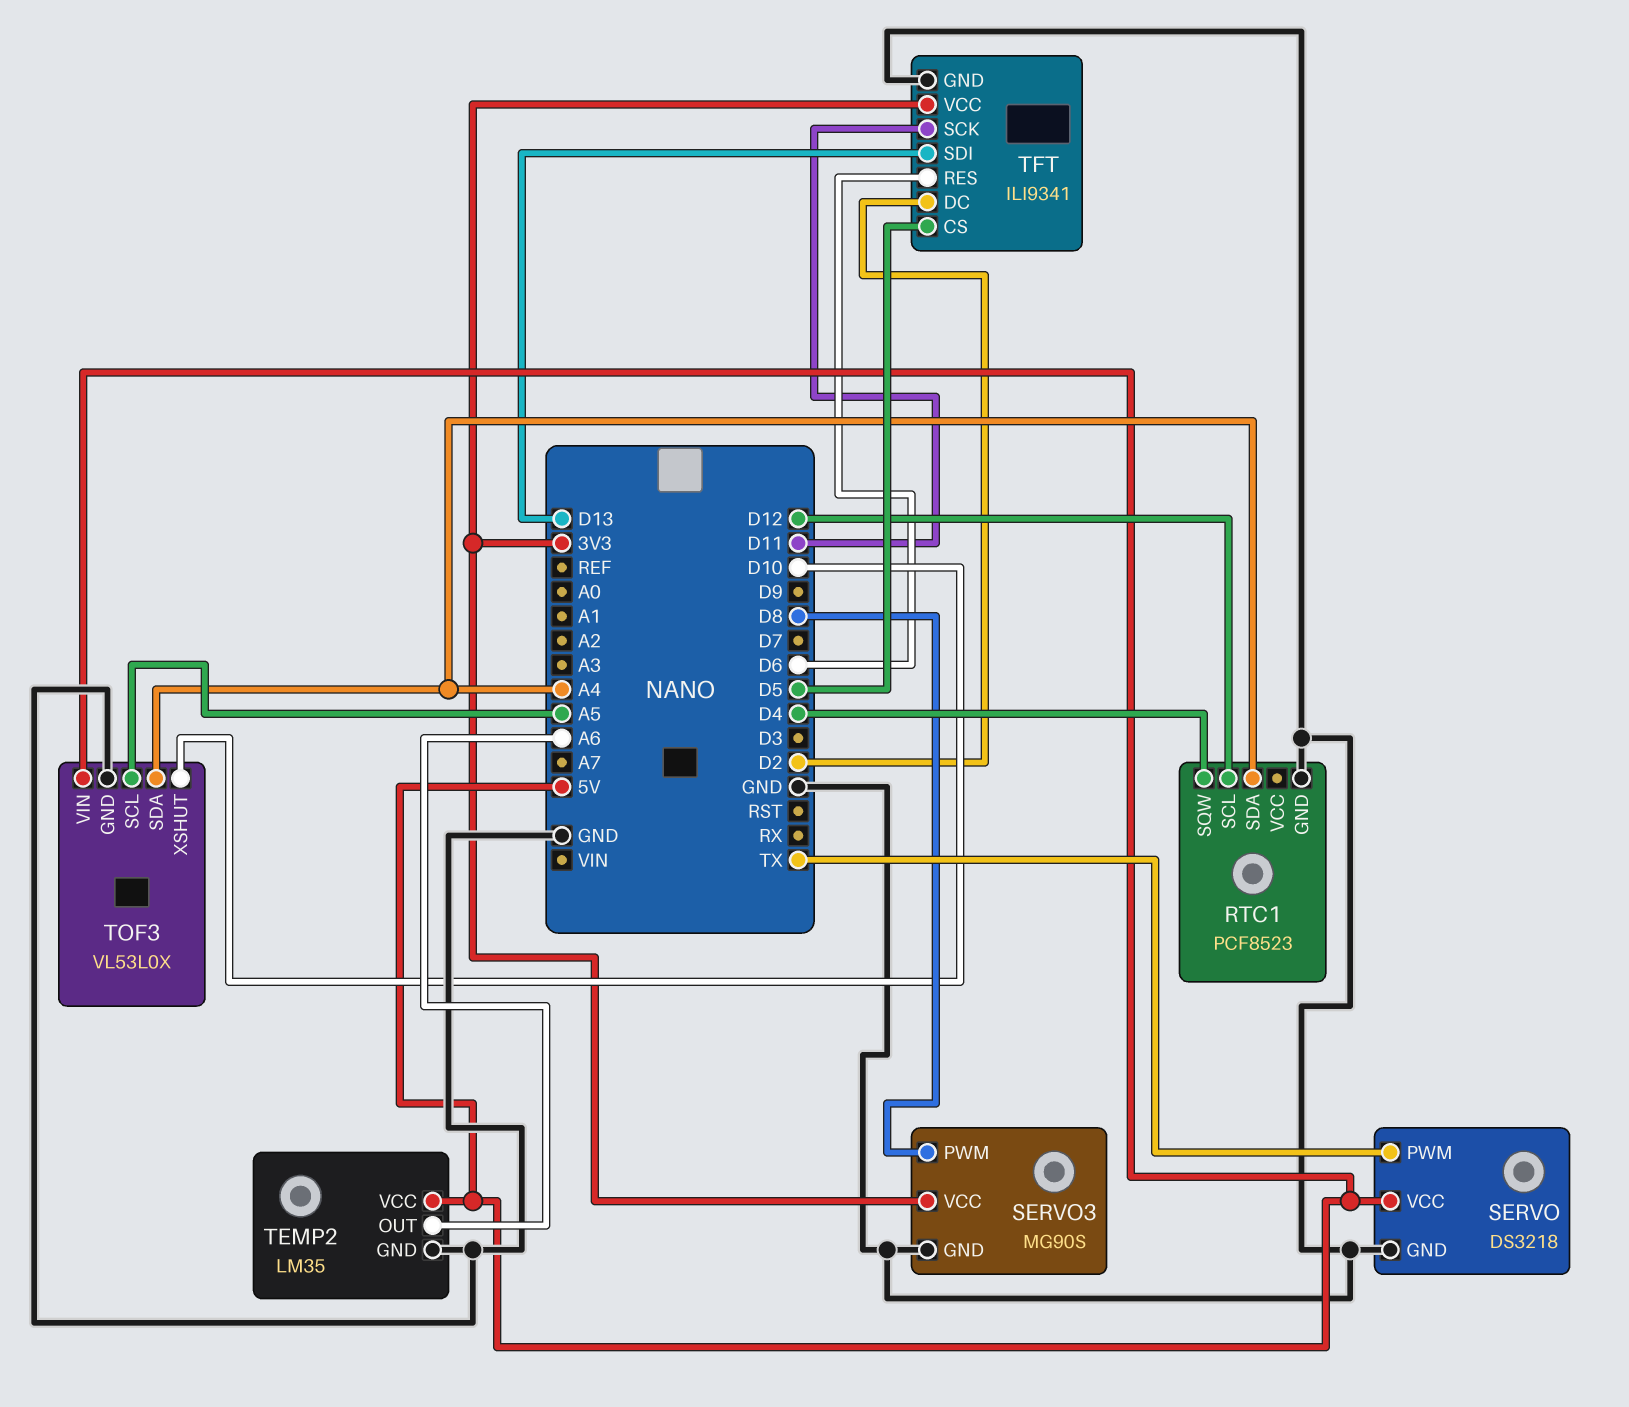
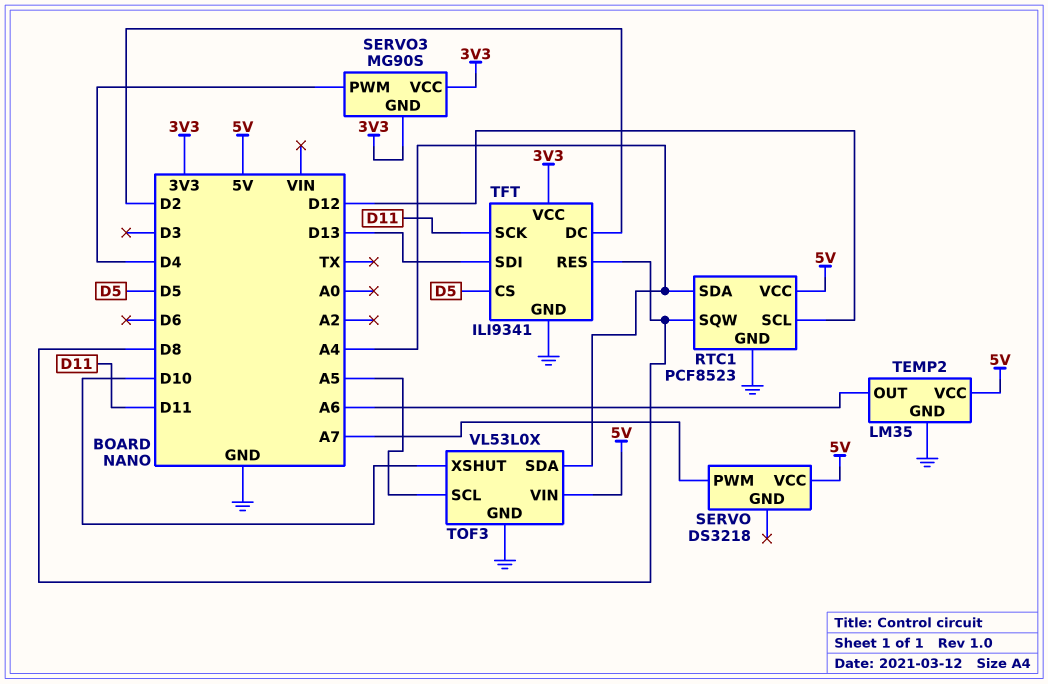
RTC1 pin SQW: D4 -> D8
RTC1 pin VCC: none -> 5V
SERVO pin GND: GND -> none
SERVO pin PWM: TX -> A7
SERVO3 pin GND: GND -> 3V3
SERVO3 pin PWM: D8 -> D4
TFT pin RES: D6 -> D8

